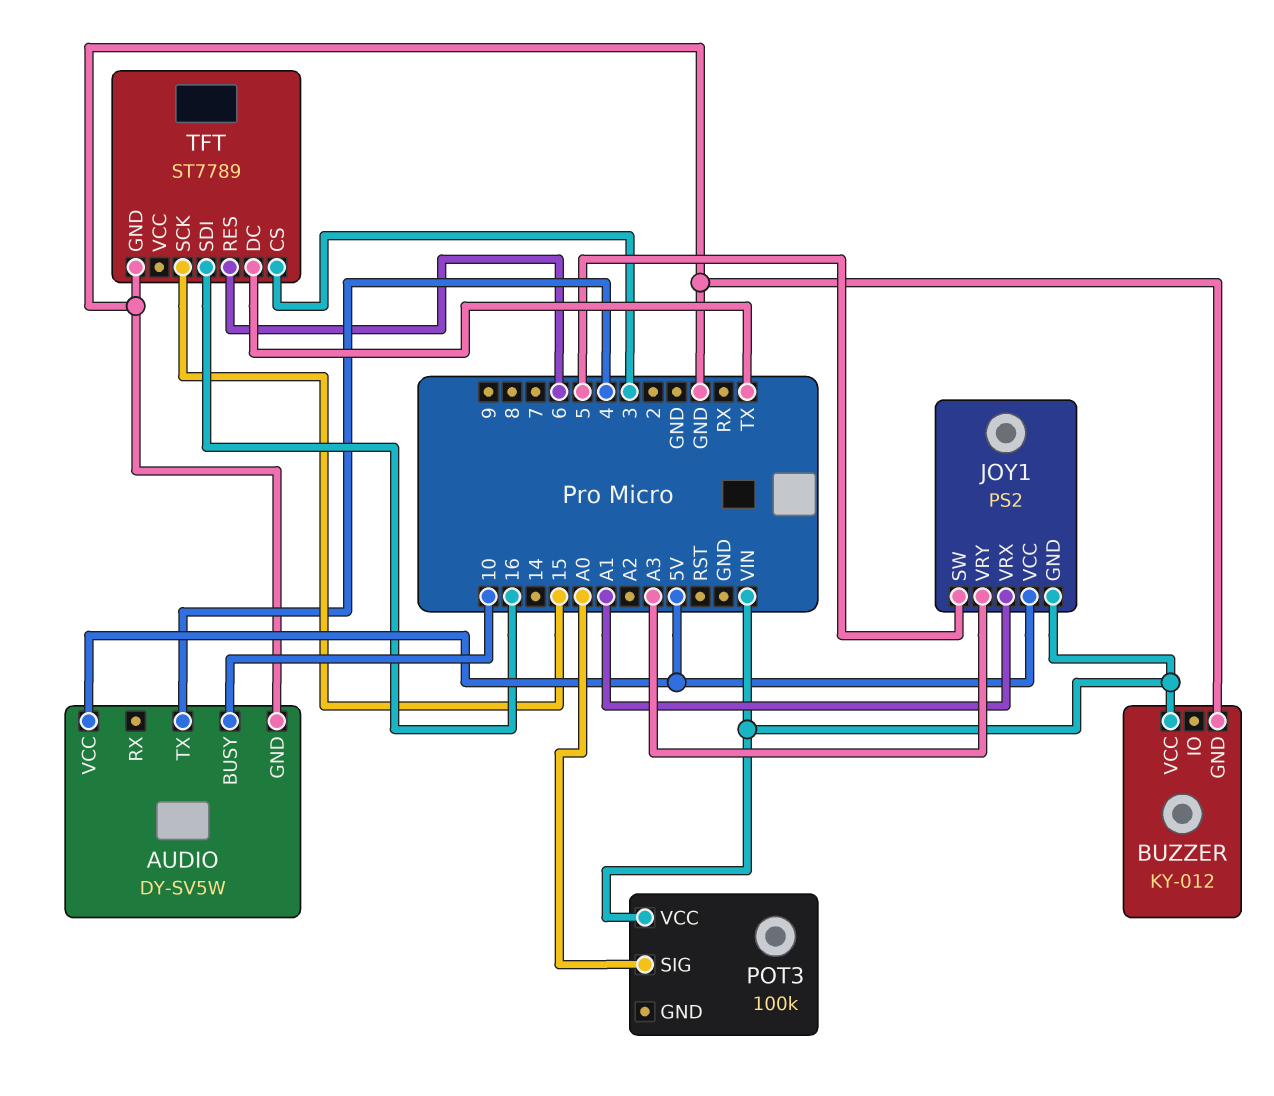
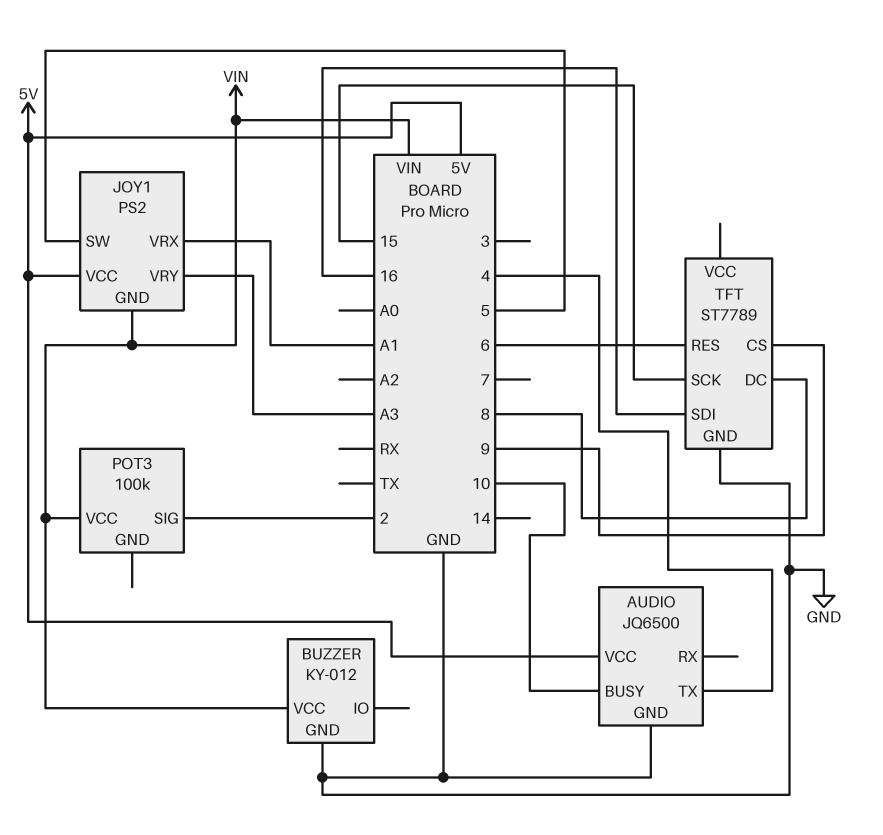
AUDIO: DY-SV5W -> JQ6500
POT3 pin SIG: A0 -> 2
TFT pin CS: 3 -> 9
TFT pin DC: TX -> 8

